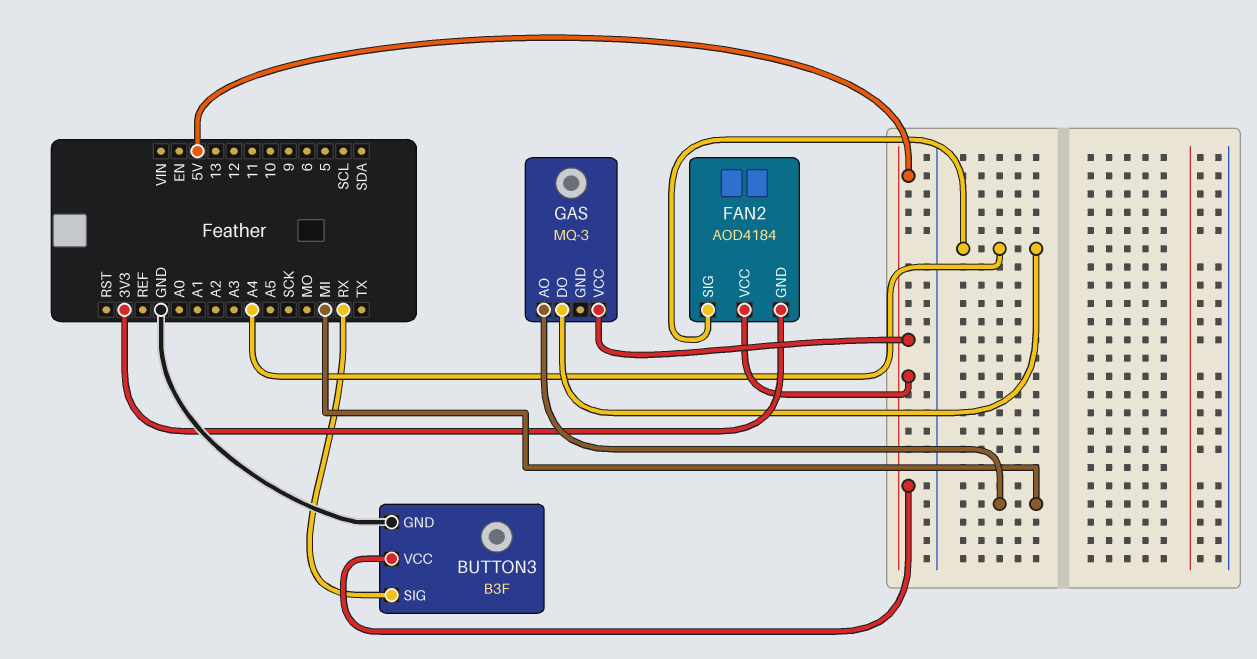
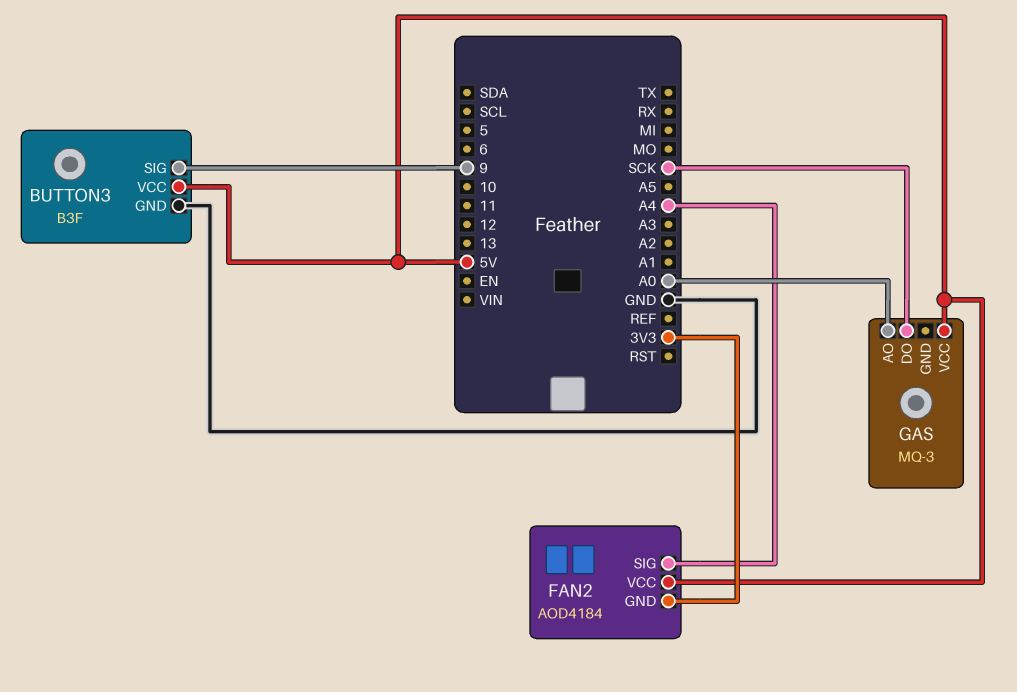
BUTTON3 pin SIG: RX -> 9
GAS pin AO: MI -> A0
GAS pin DO: A4 -> SCK

